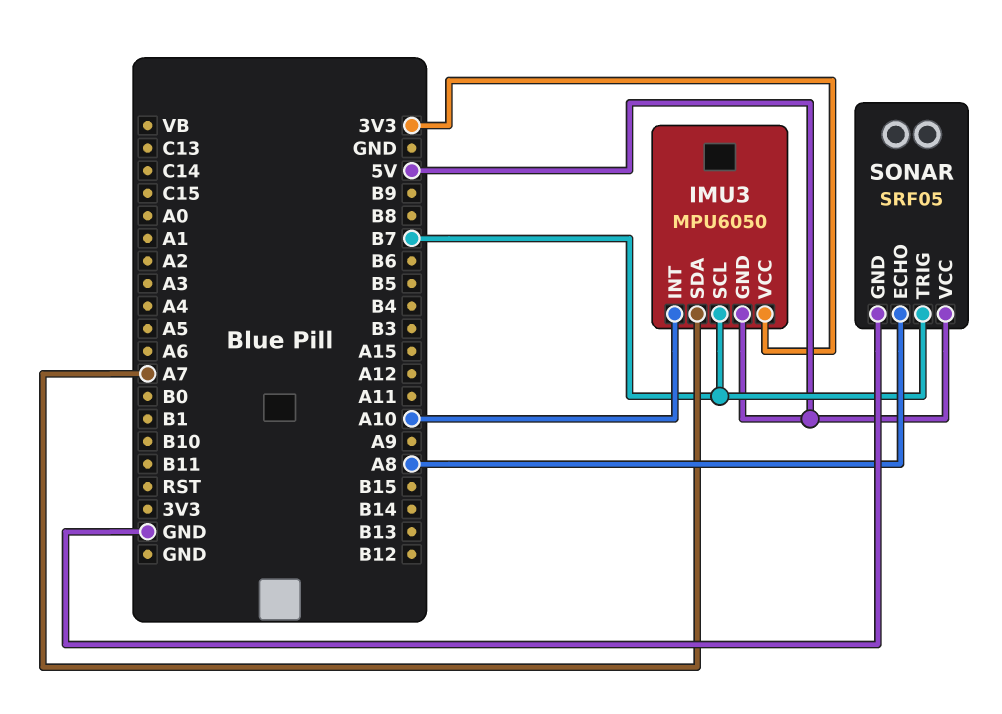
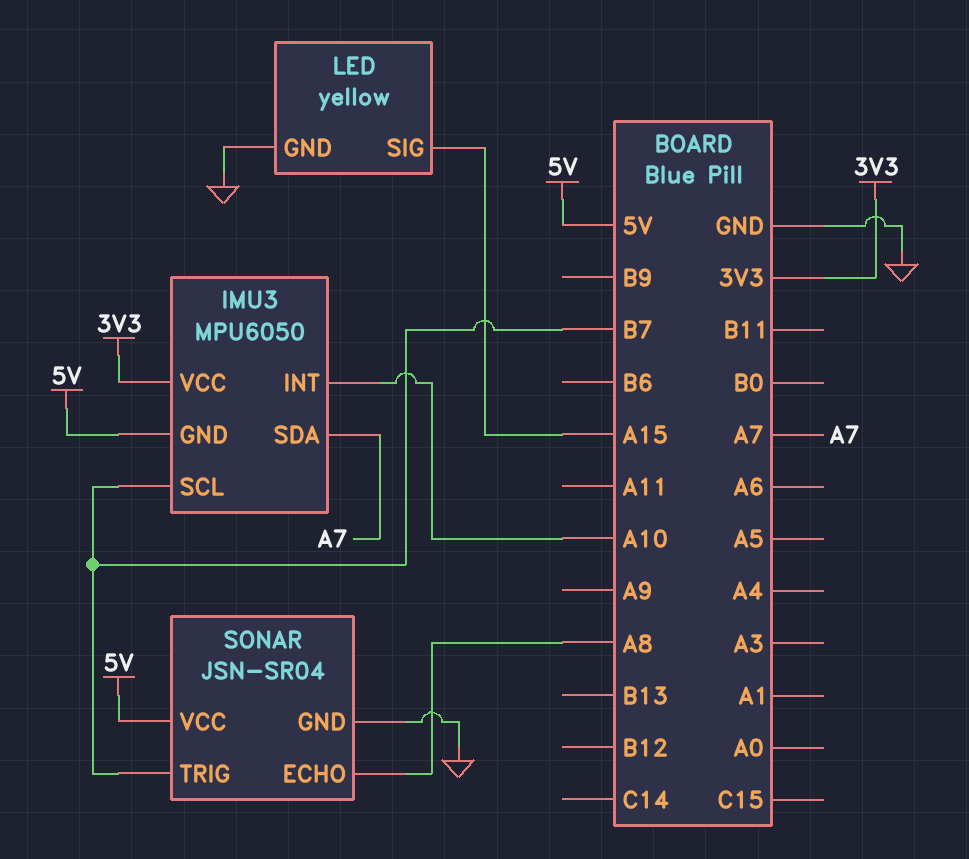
LED: none -> yellow
LED pin GND: none -> GND
LED pin SIG: none -> A15
SONAR: SRF05 -> JSN-SR04

